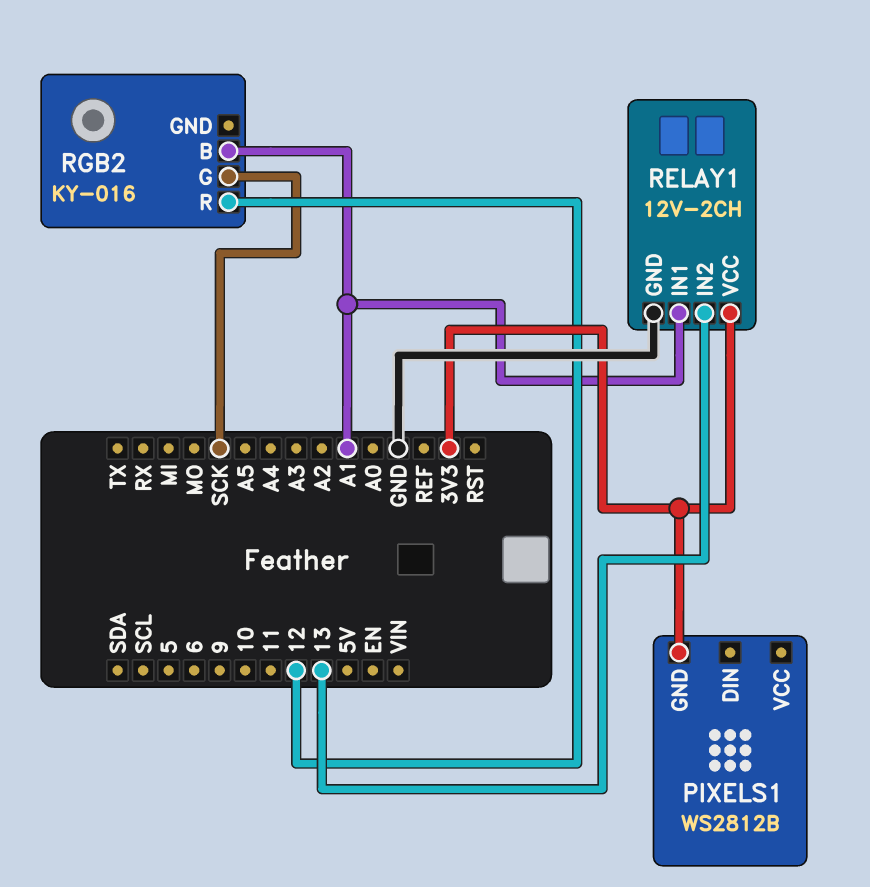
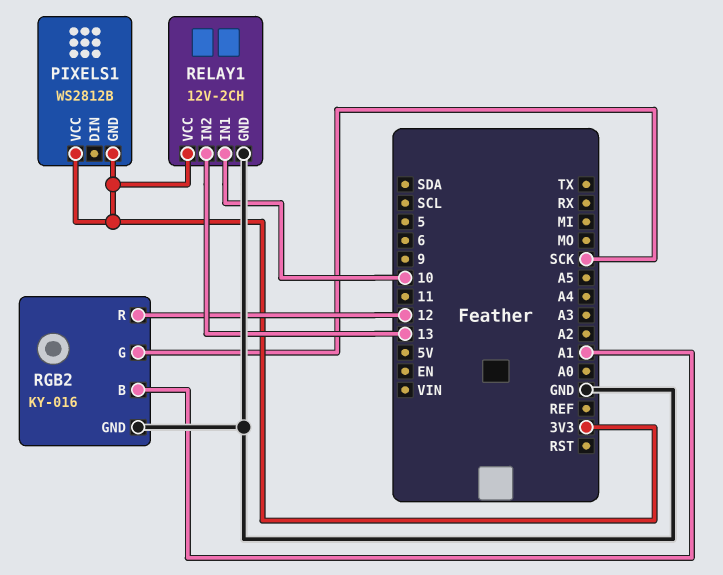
PIXELS1 pin VCC: none -> 3V3
RELAY1 pin IN1: A1 -> 10
RGB2 pin GND: none -> GND

